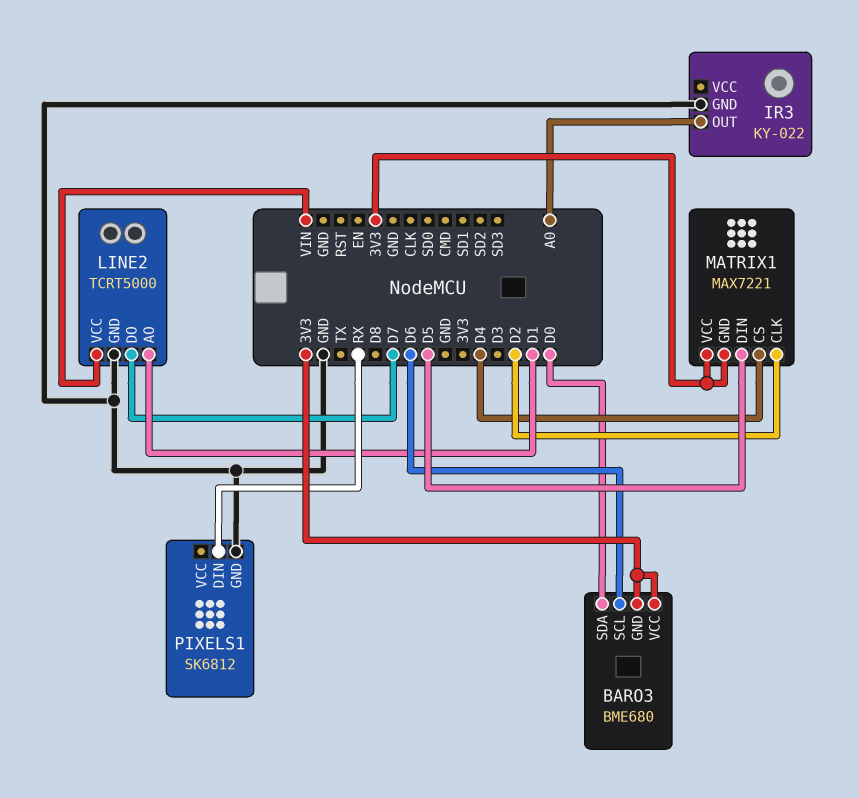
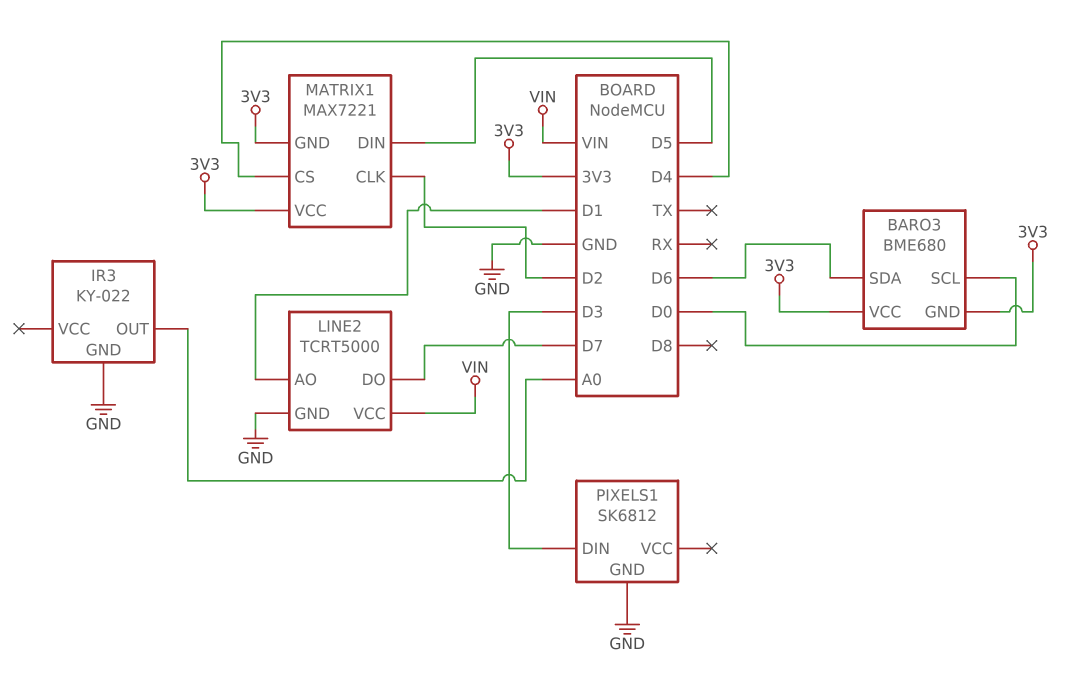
BARO3 pin SCL: D6 -> D0
BARO3 pin SDA: D0 -> D6
PIXELS1 pin DIN: RX -> D3

